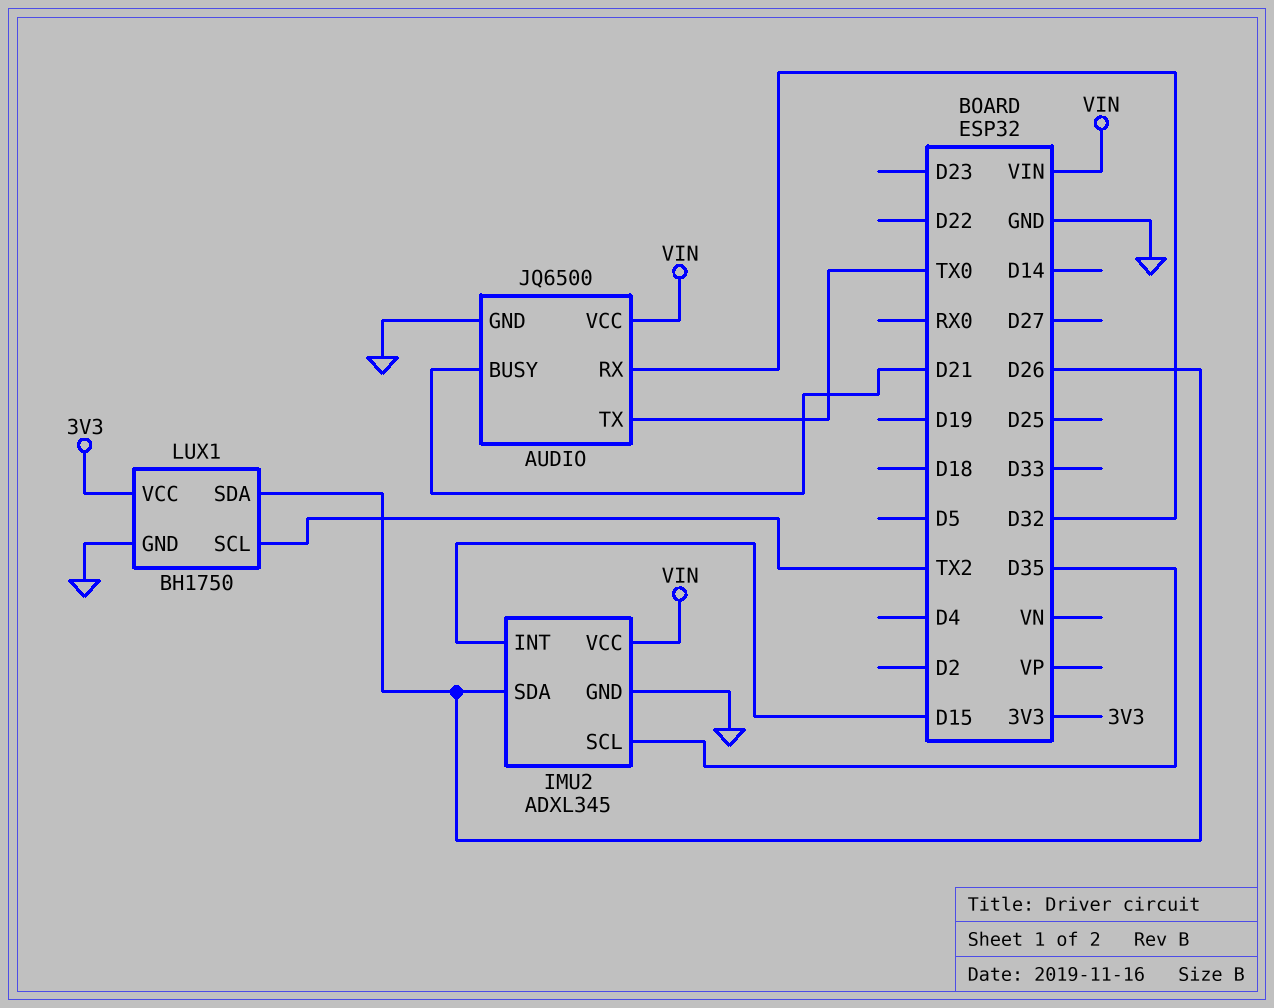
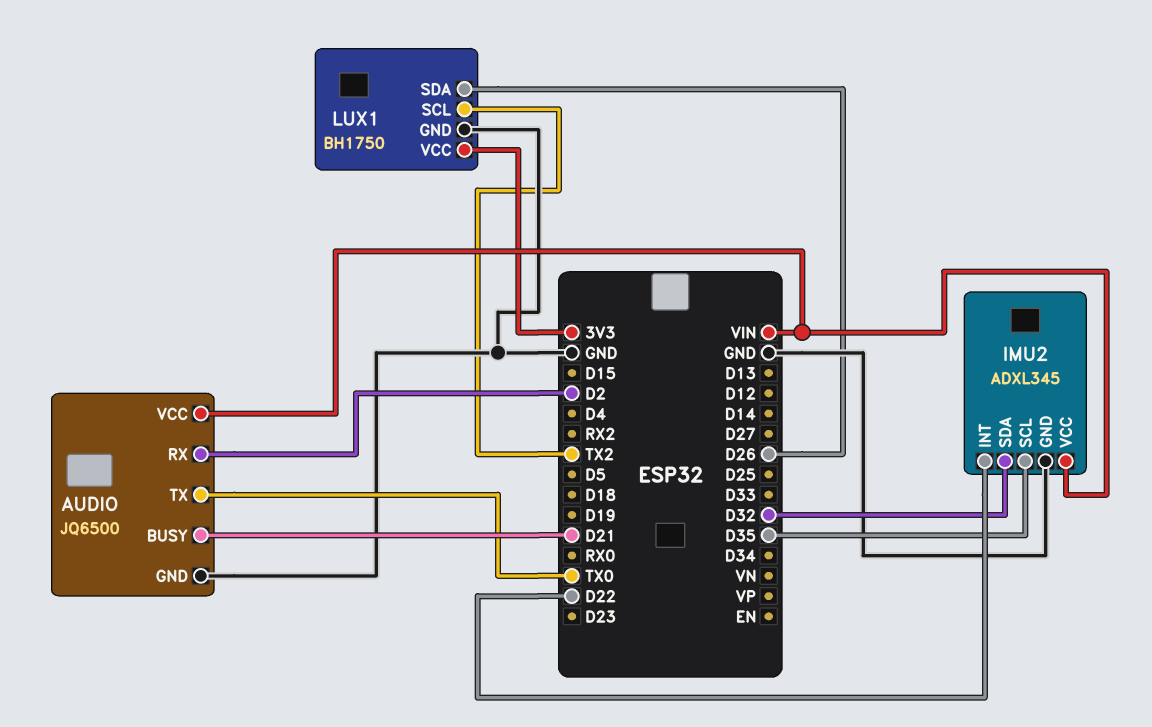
AUDIO pin RX: D32 -> D2
IMU2 pin INT: D15 -> D22
IMU2 pin SDA: D26 -> D32

